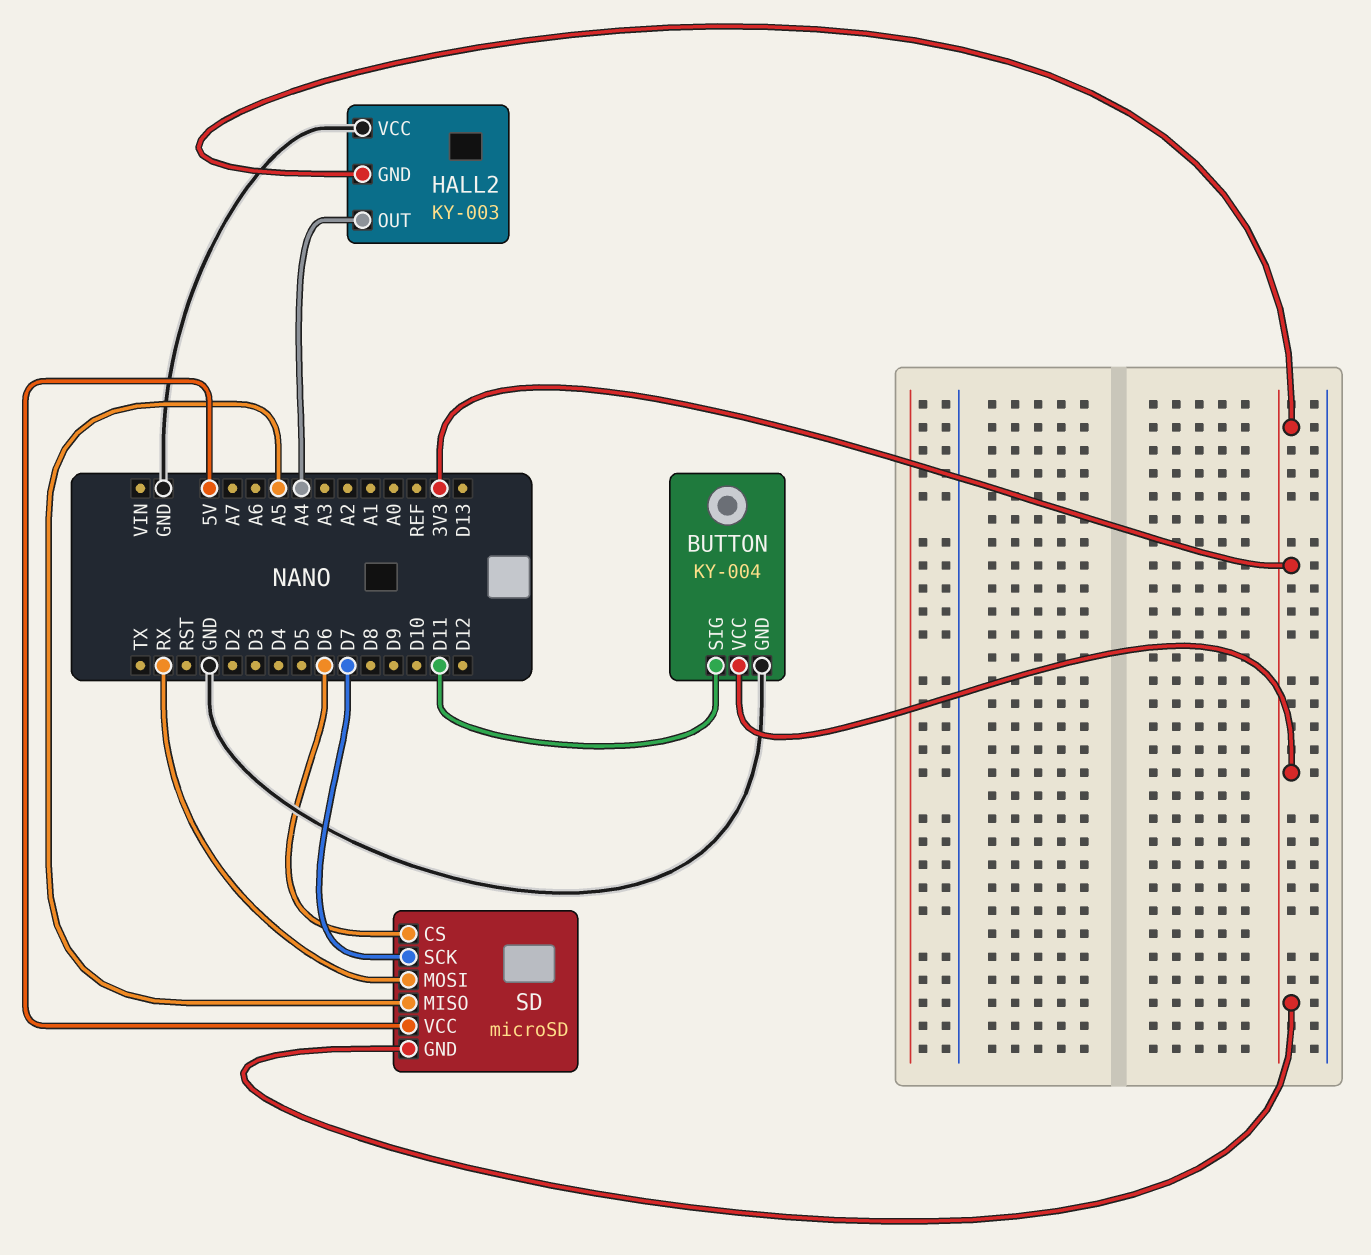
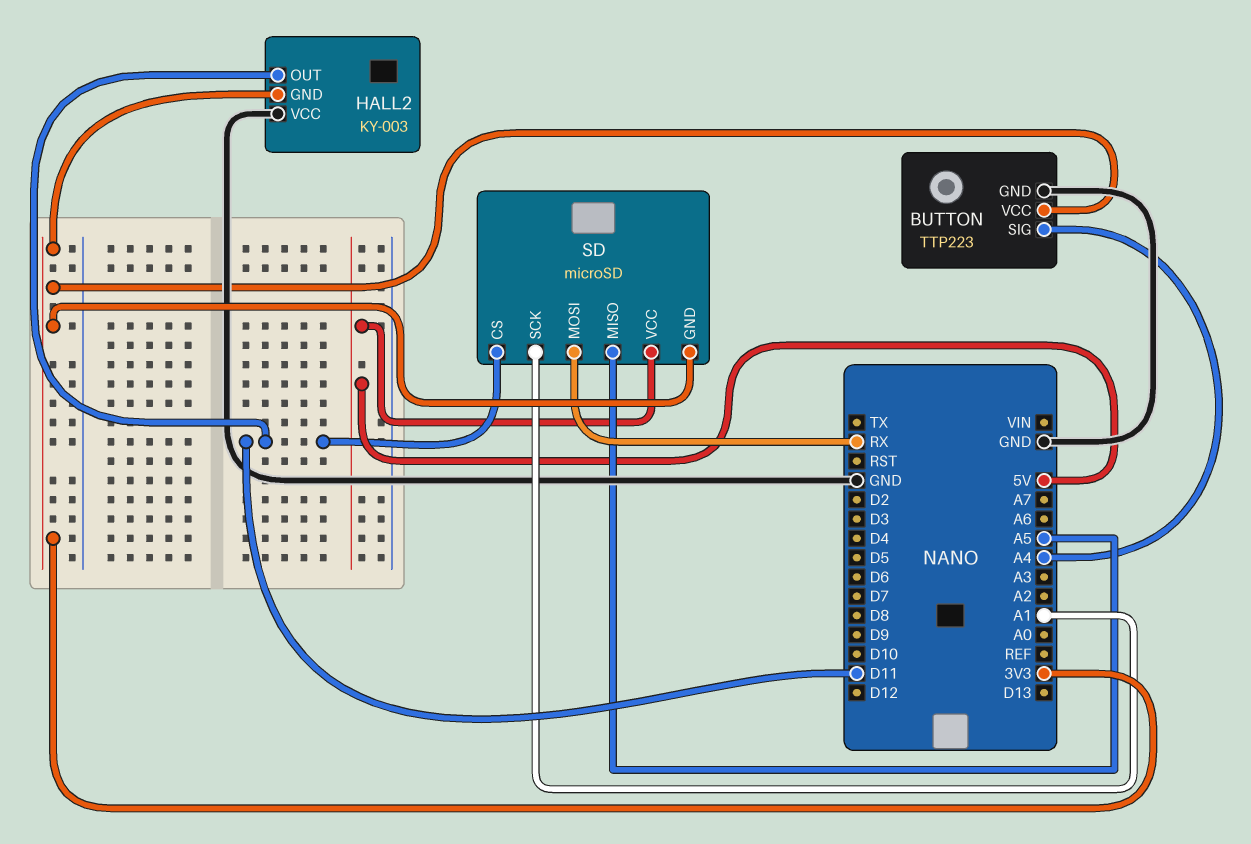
BUTTON: KY-004 -> TTP223
BUTTON pin SIG: D11 -> A4
HALL2 pin OUT: A4 -> D11
SD pin CS: D6 -> D11
SD pin SCK: D7 -> A1

